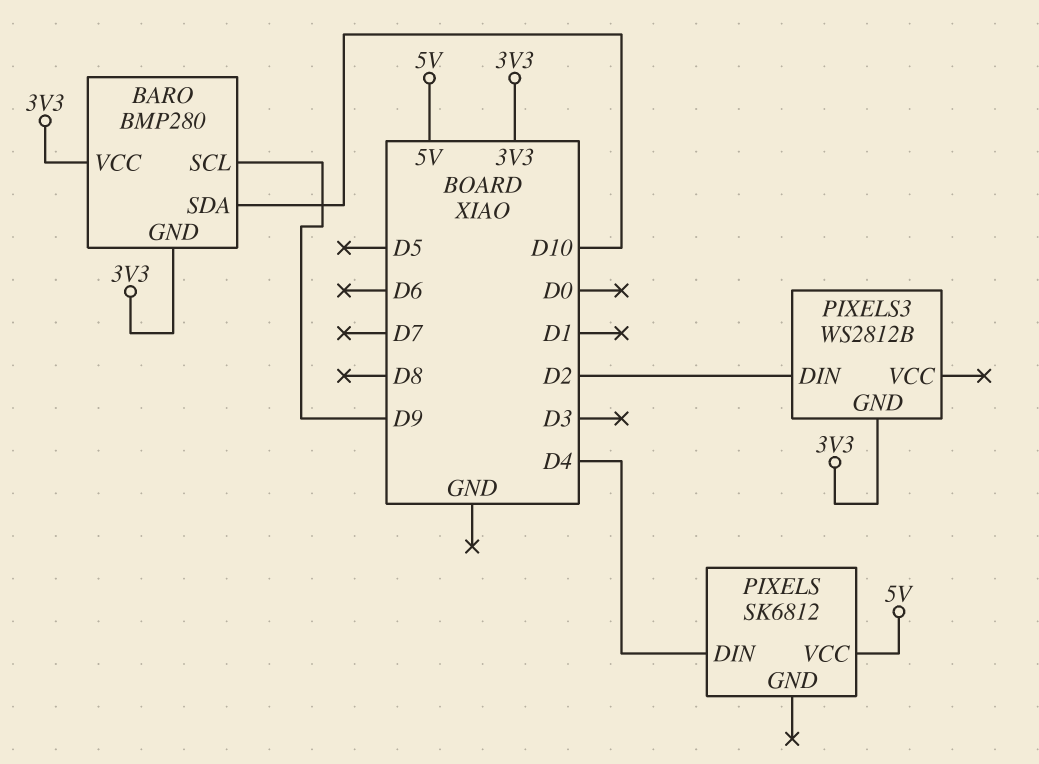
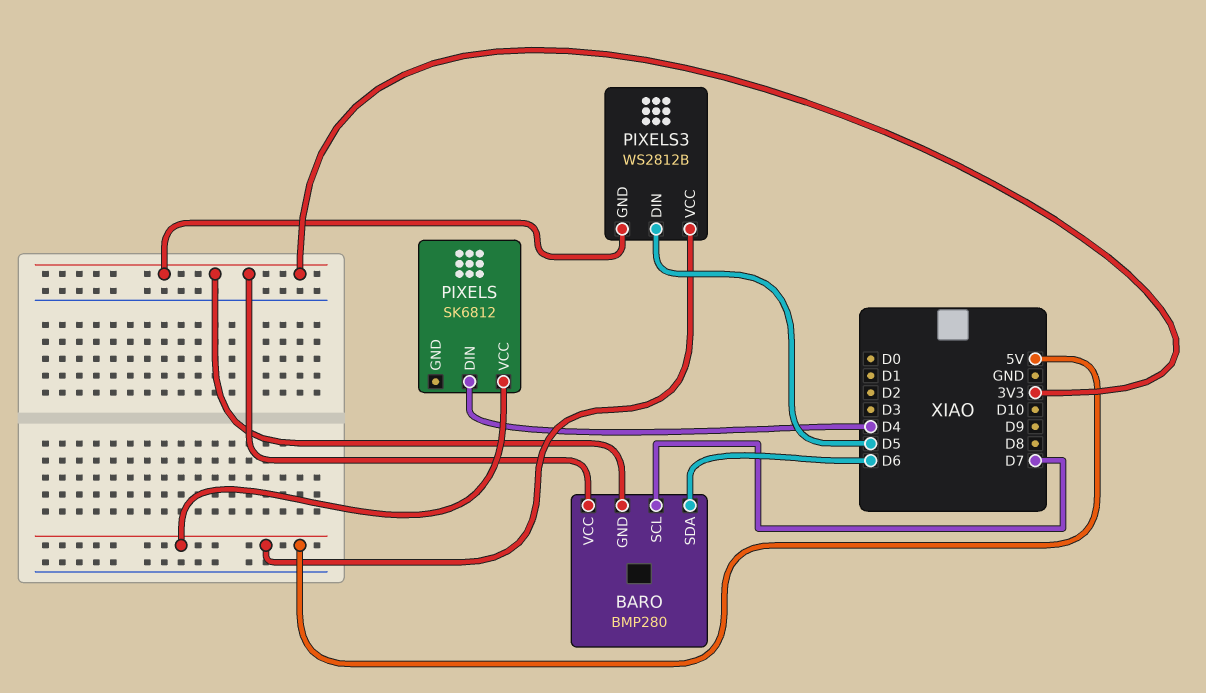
BARO pin SCL: D9 -> D7
BARO pin SDA: D10 -> D6
PIXELS3 pin DIN: D2 -> D5
PIXELS3 pin VCC: none -> 5V

